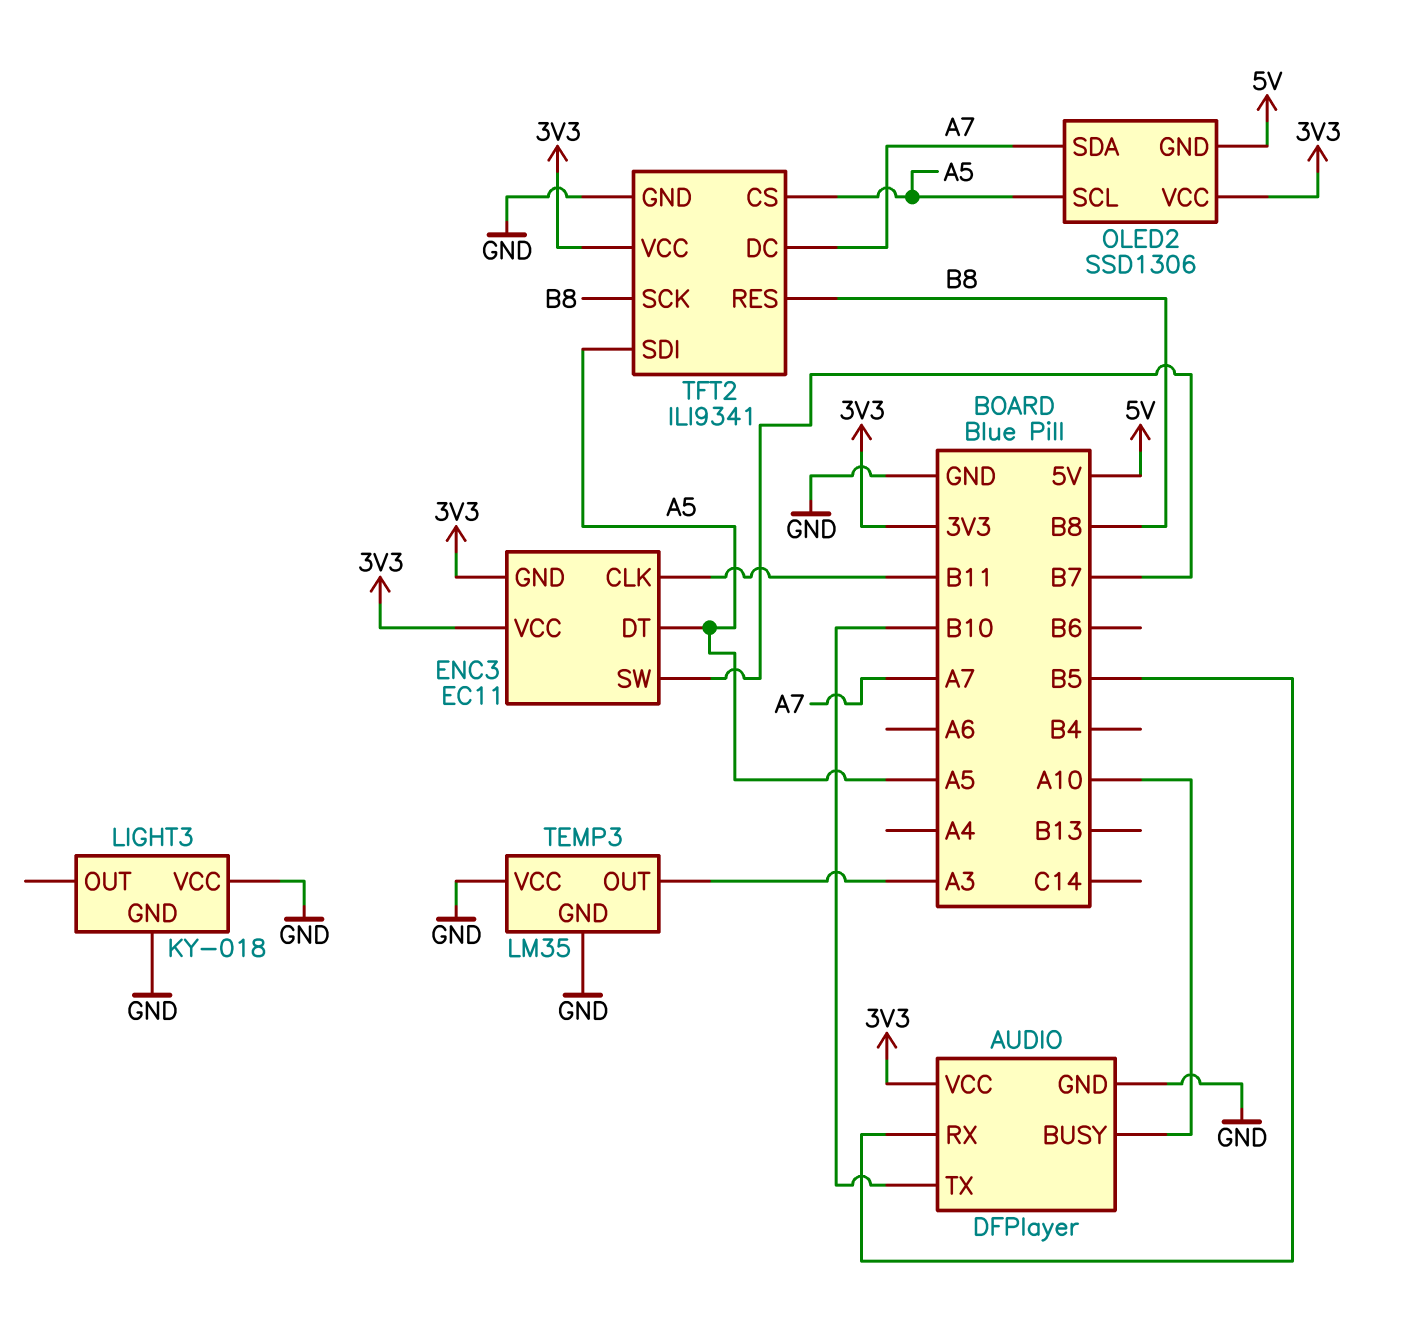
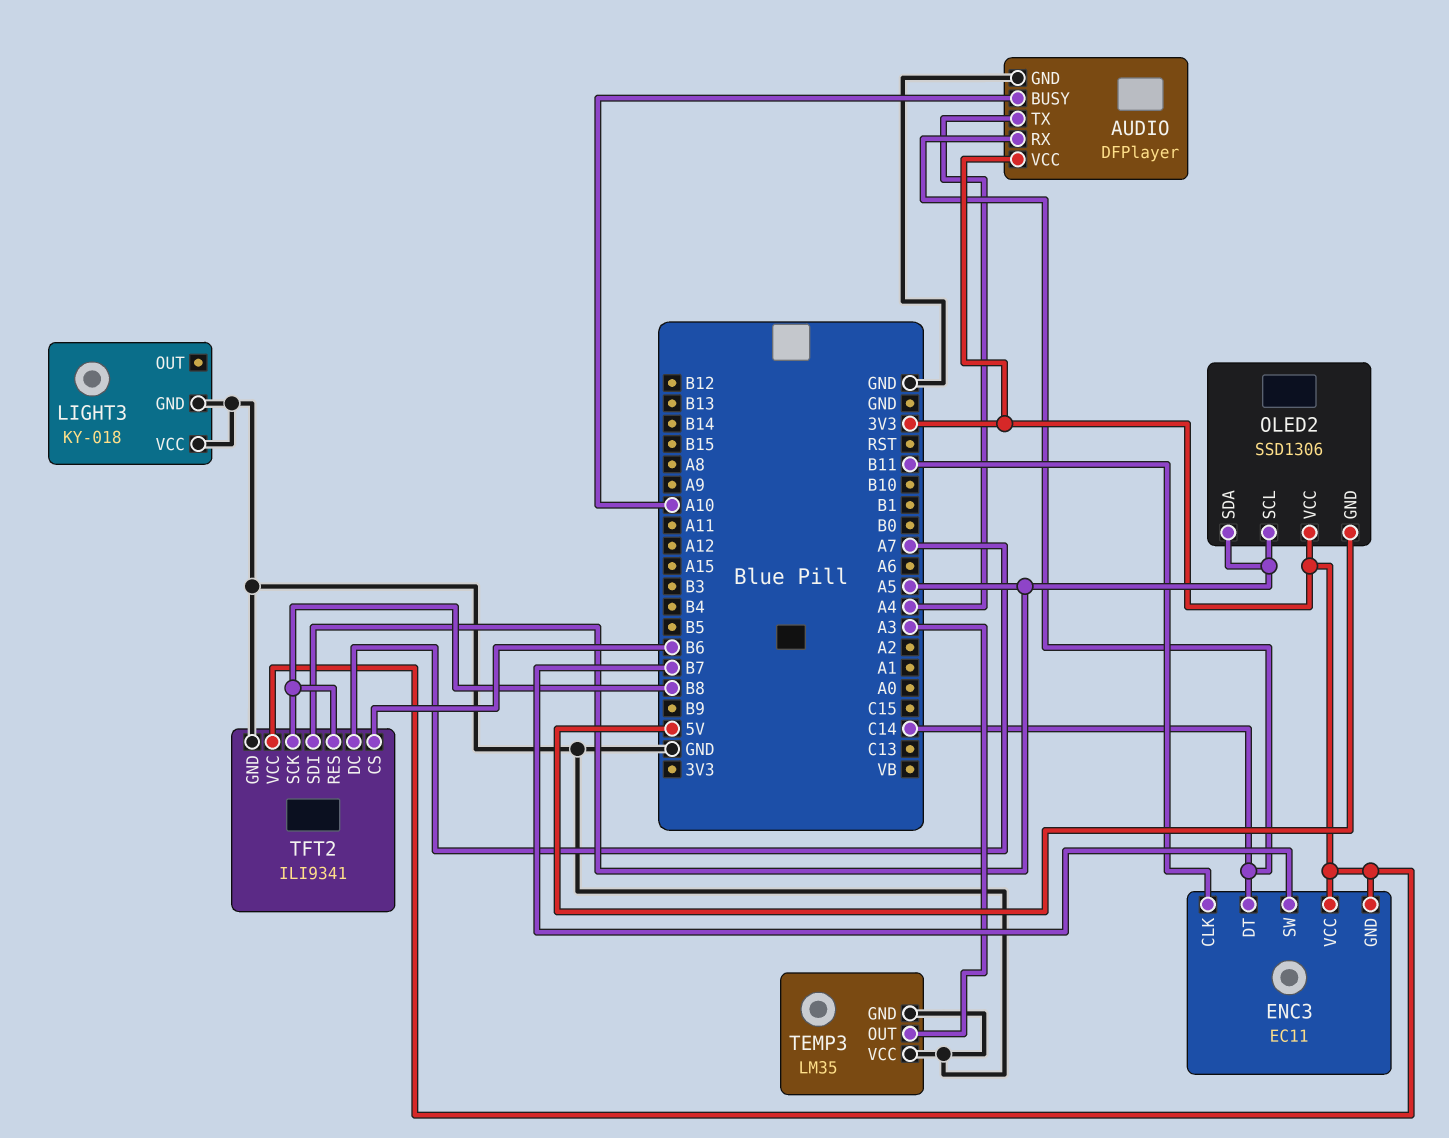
AUDIO pin RX: B5 -> C14
AUDIO pin TX: B10 -> A4
ENC3 pin DT: A5 -> C14
OLED2 pin SDA: A7 -> A5
TFT2 pin CS: A5 -> B6

